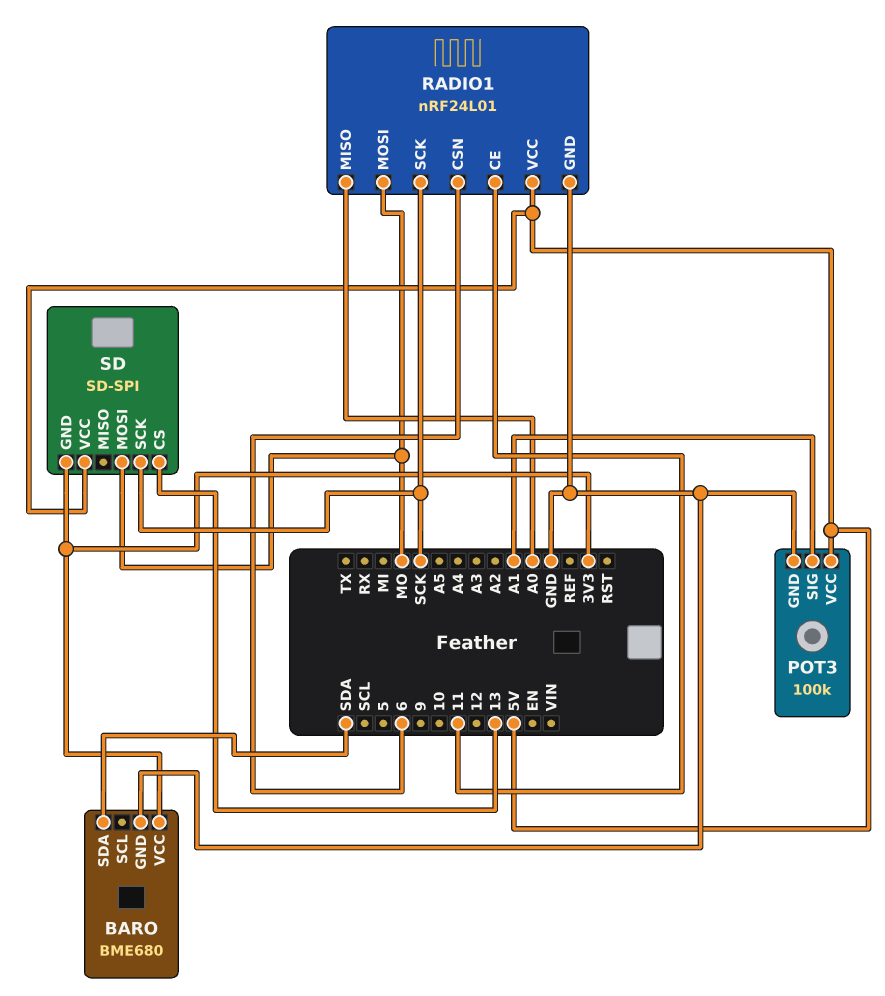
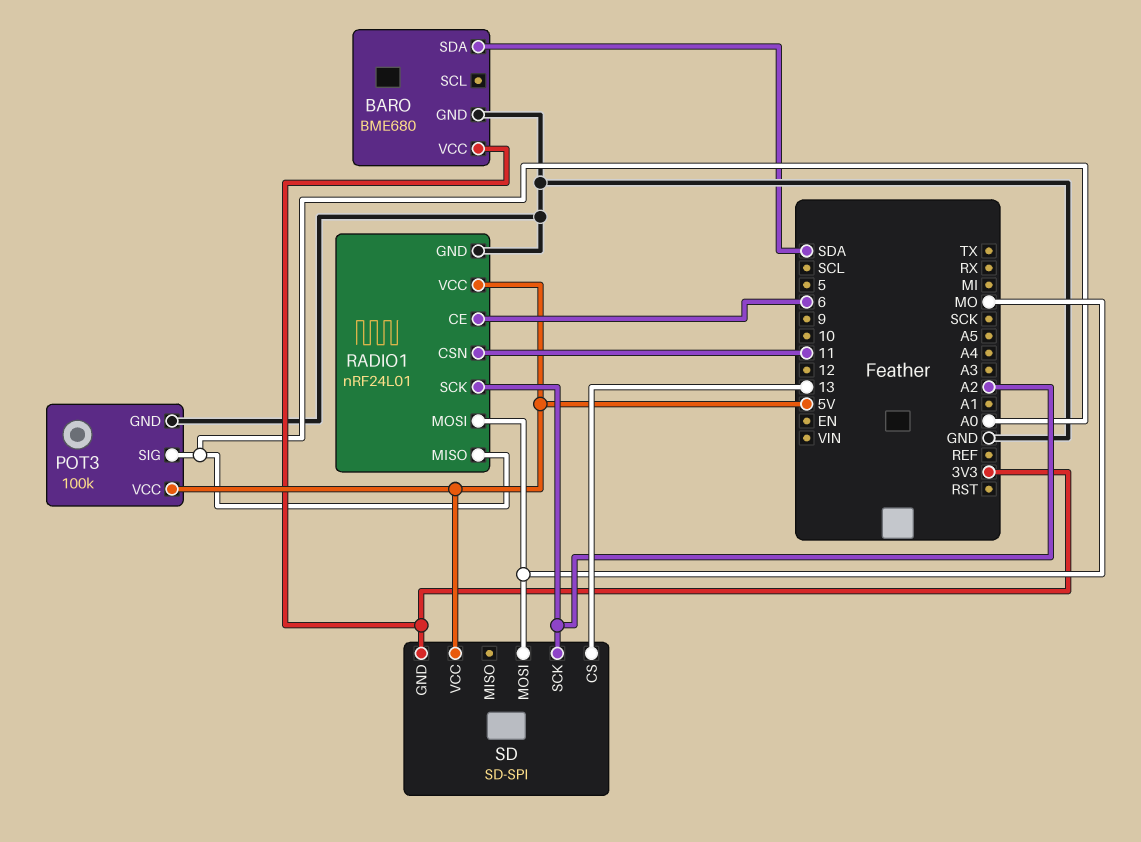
POT3 pin SIG: A1 -> A0
RADIO1 pin CE: 11 -> 6
RADIO1 pin CSN: 6 -> 11
RADIO1 pin SCK: SCK -> A2
SD pin SCK: SCK -> A2

